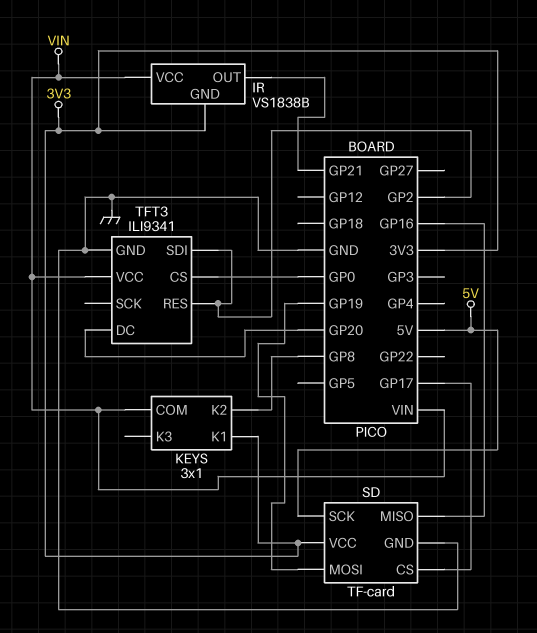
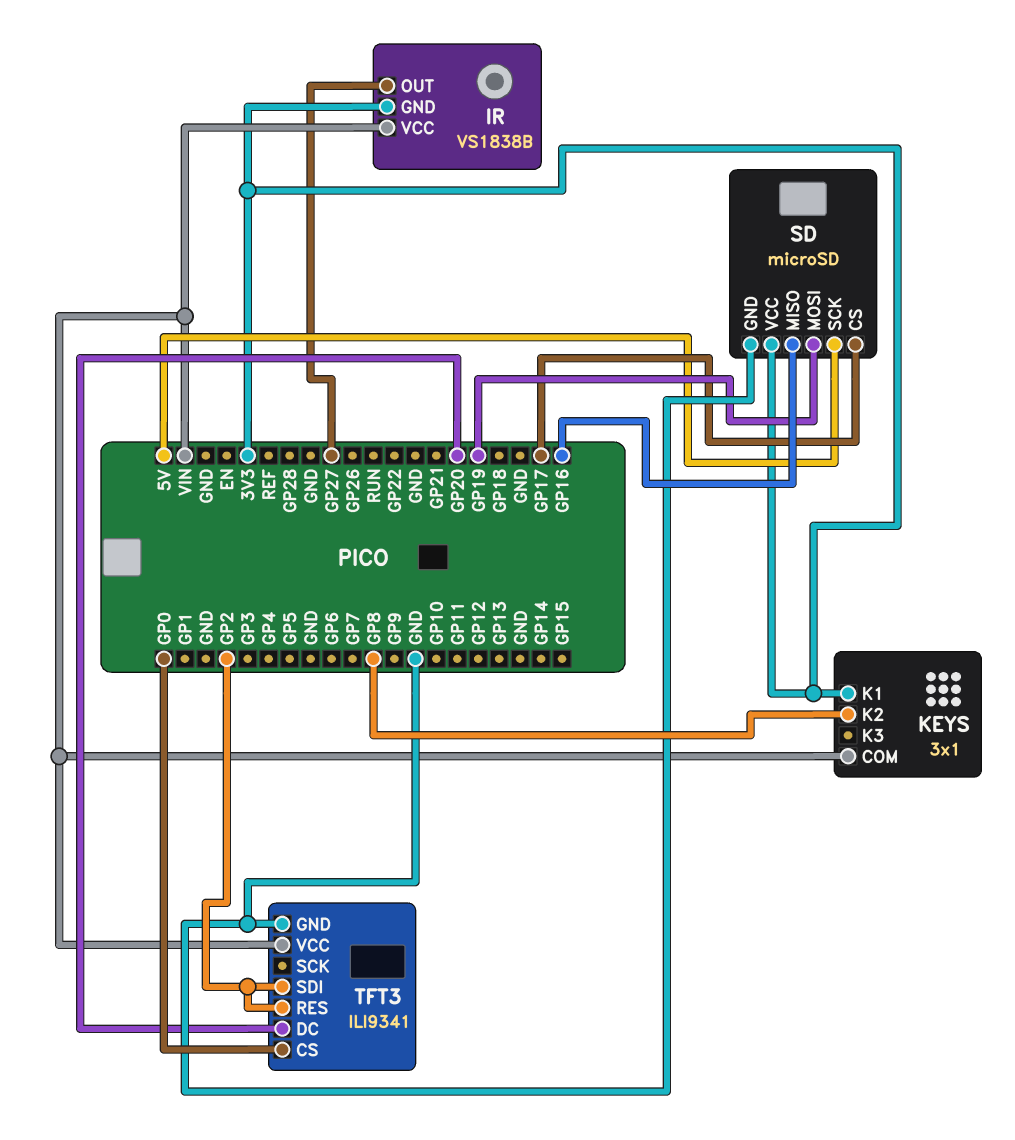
IR pin OUT: GP21 -> GP27
SD: TF-card -> microSD

